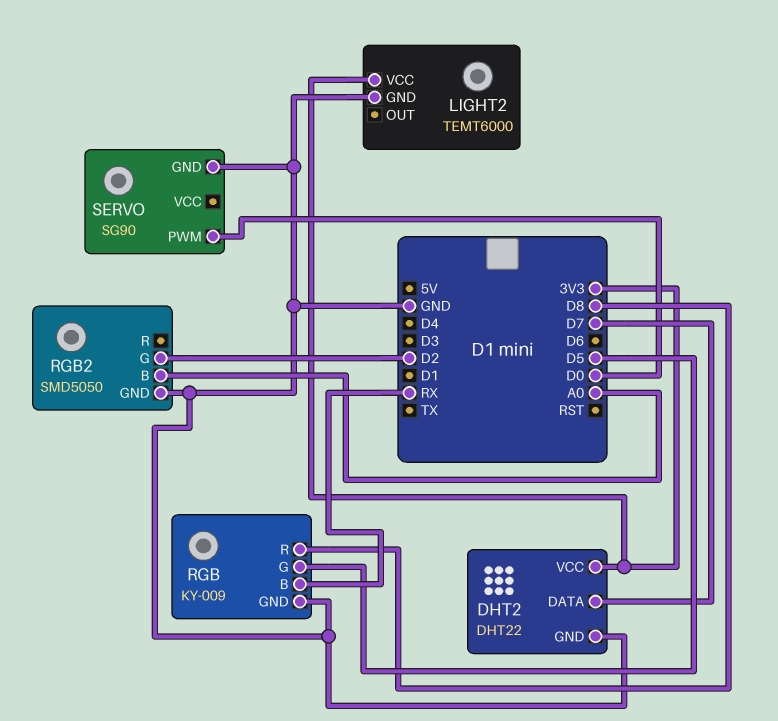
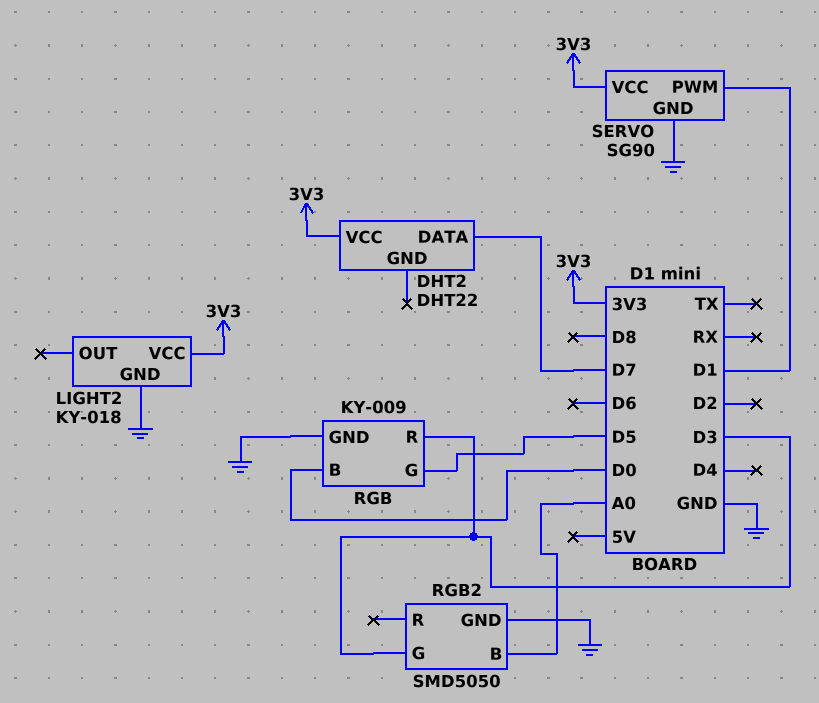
DHT2 pin GND: GND -> none
LIGHT2: TEMT6000 -> KY-018
RGB pin B: RX -> D0
RGB pin R: D8 -> D3
RGB2 pin G: D2 -> D3
SERVO pin PWM: D0 -> D1
SERVO pin VCC: none -> 3V3

